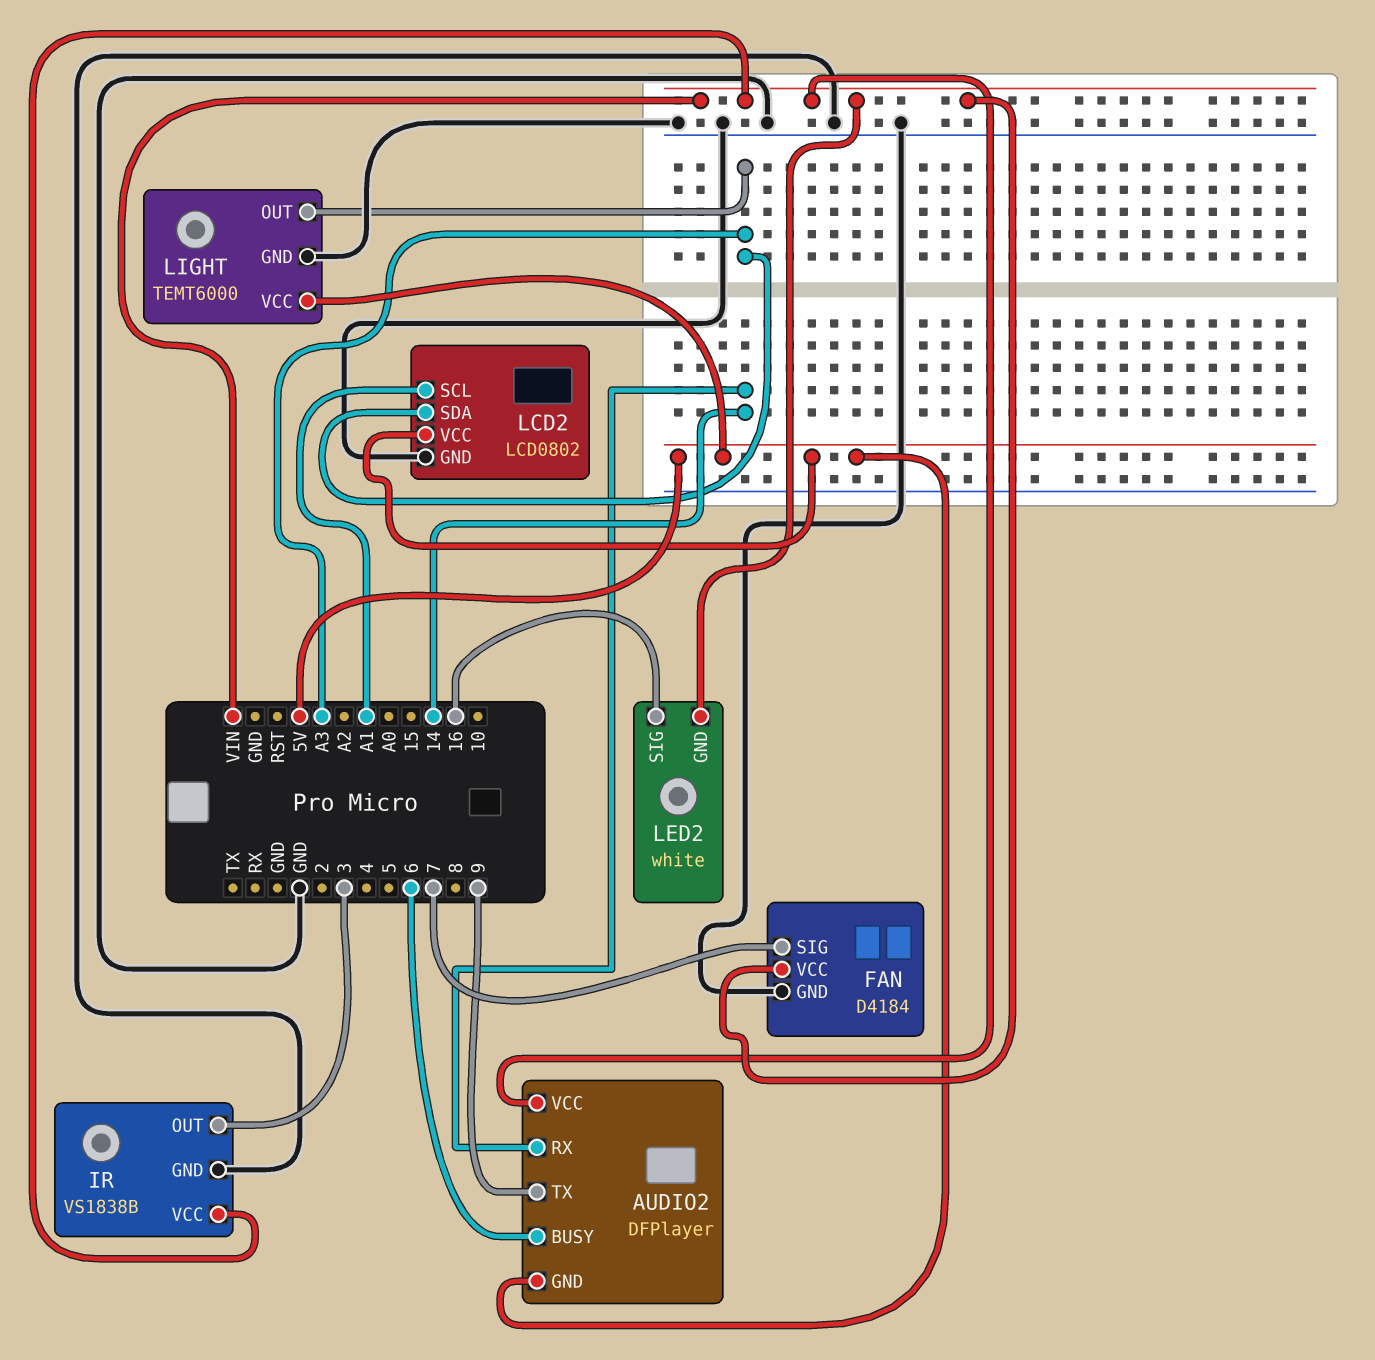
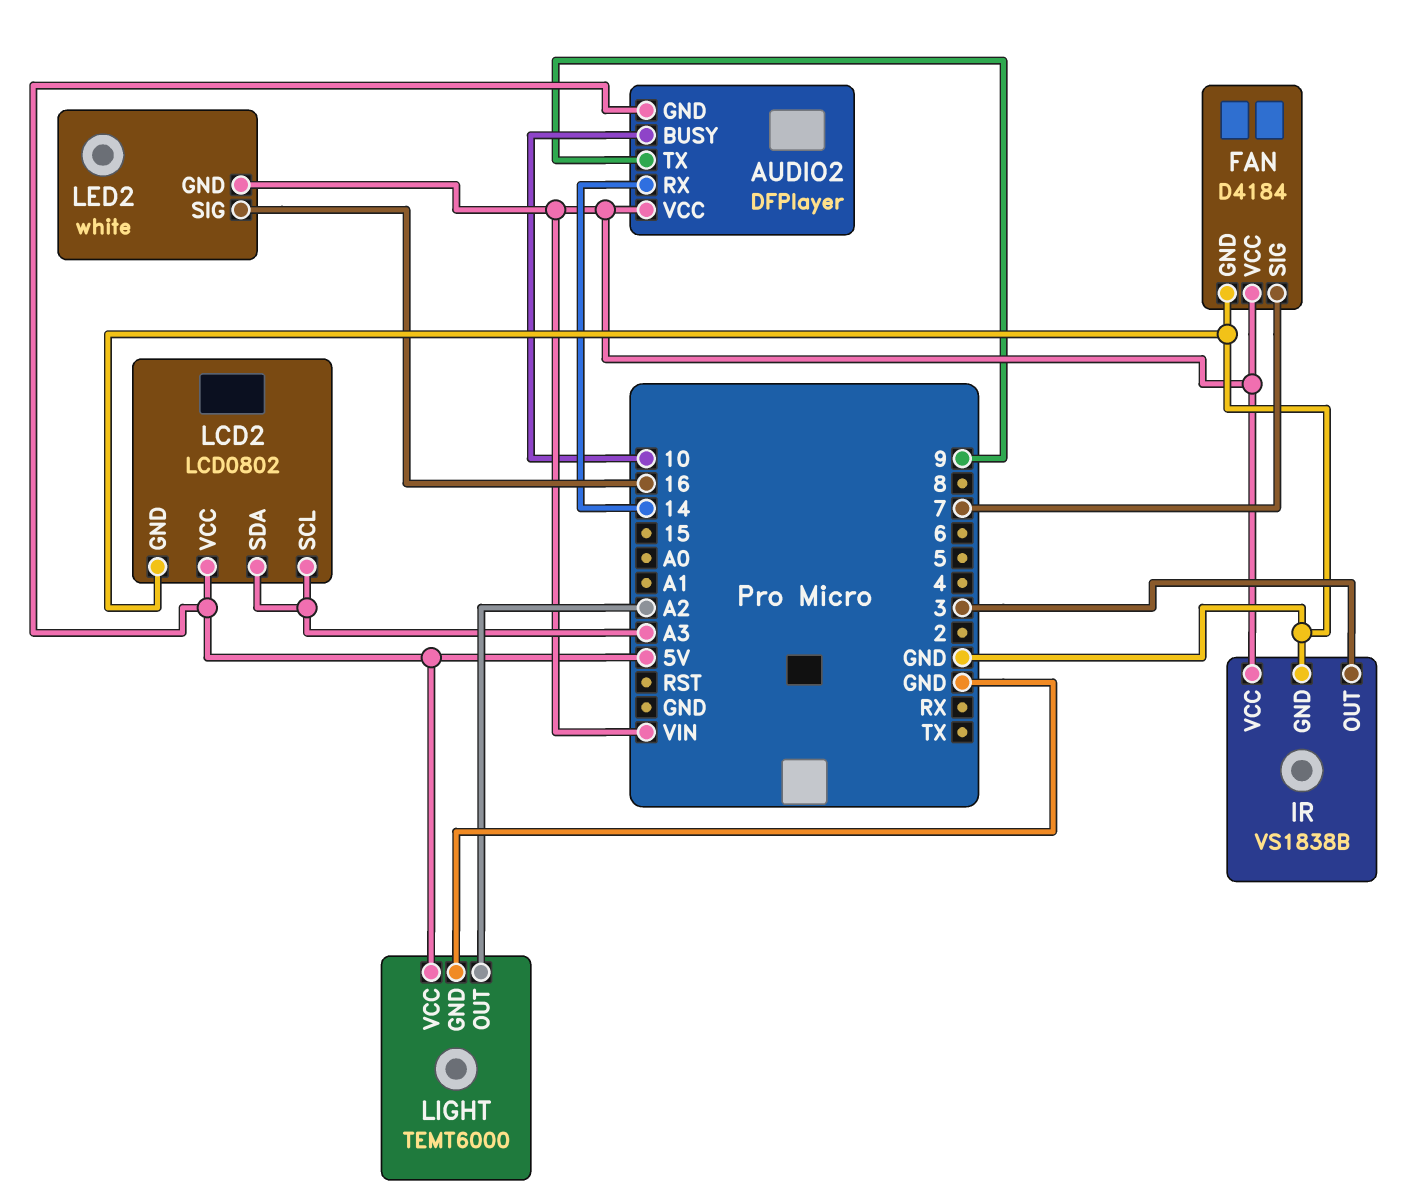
AUDIO2 pin BUSY: 6 -> 10
LCD2 pin SCL: A1 -> A3
LIGHT pin OUT: A3 -> A2

